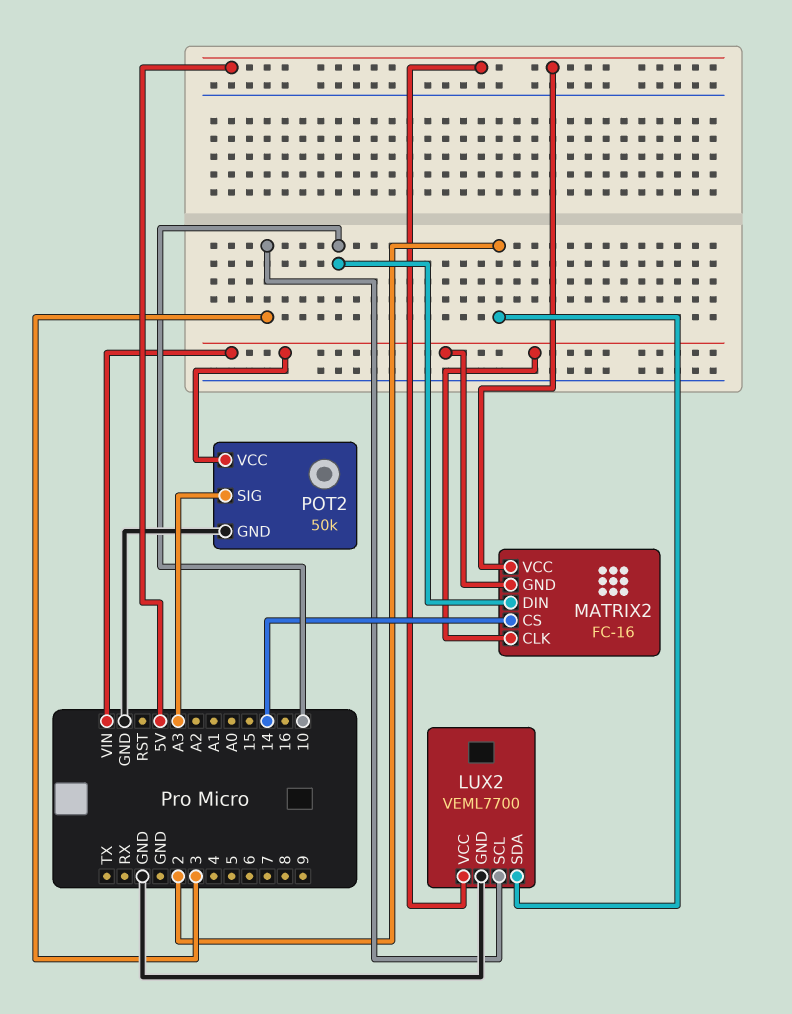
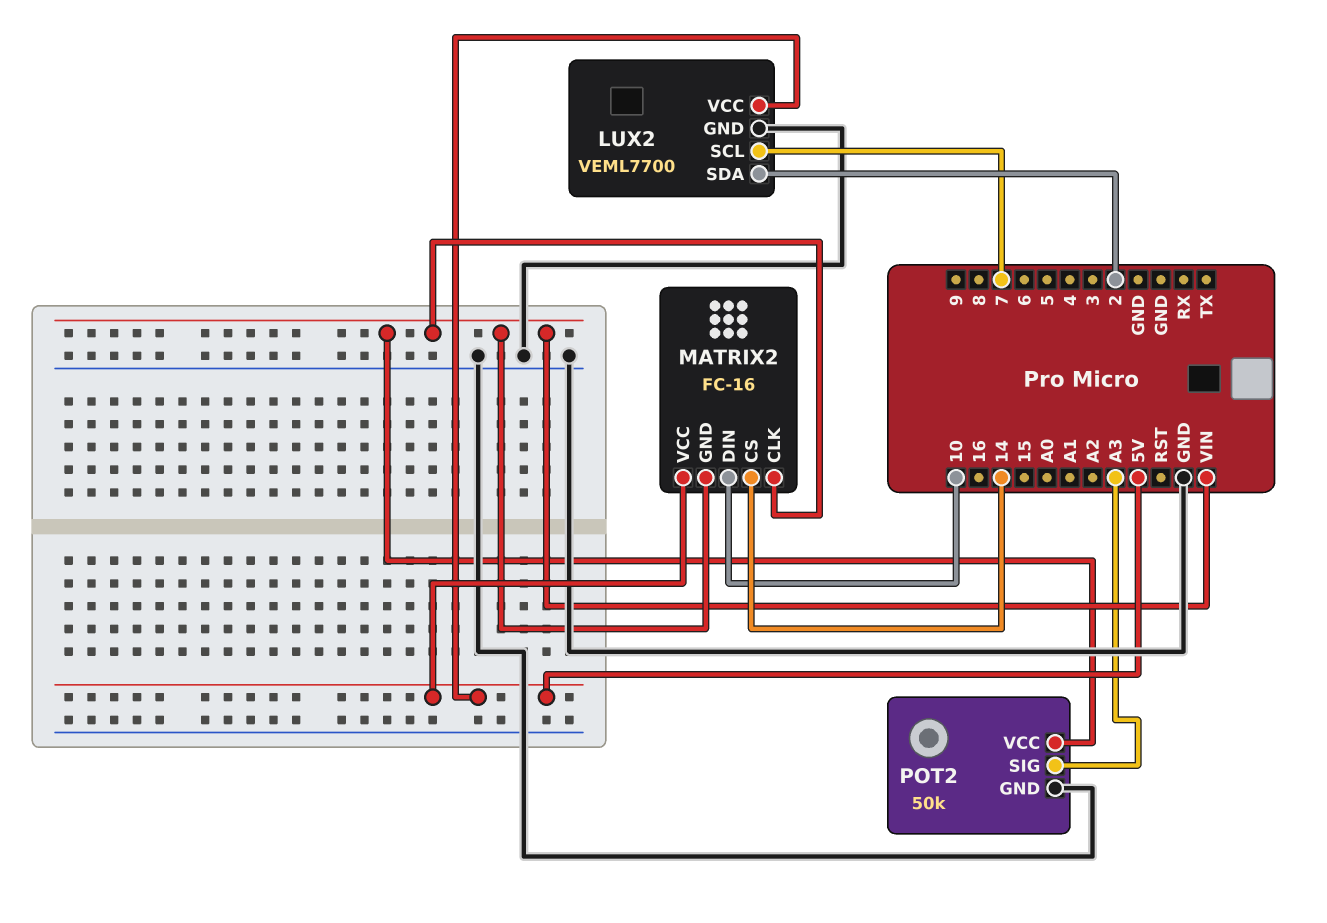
LUX2 pin SCL: 3 -> 7

